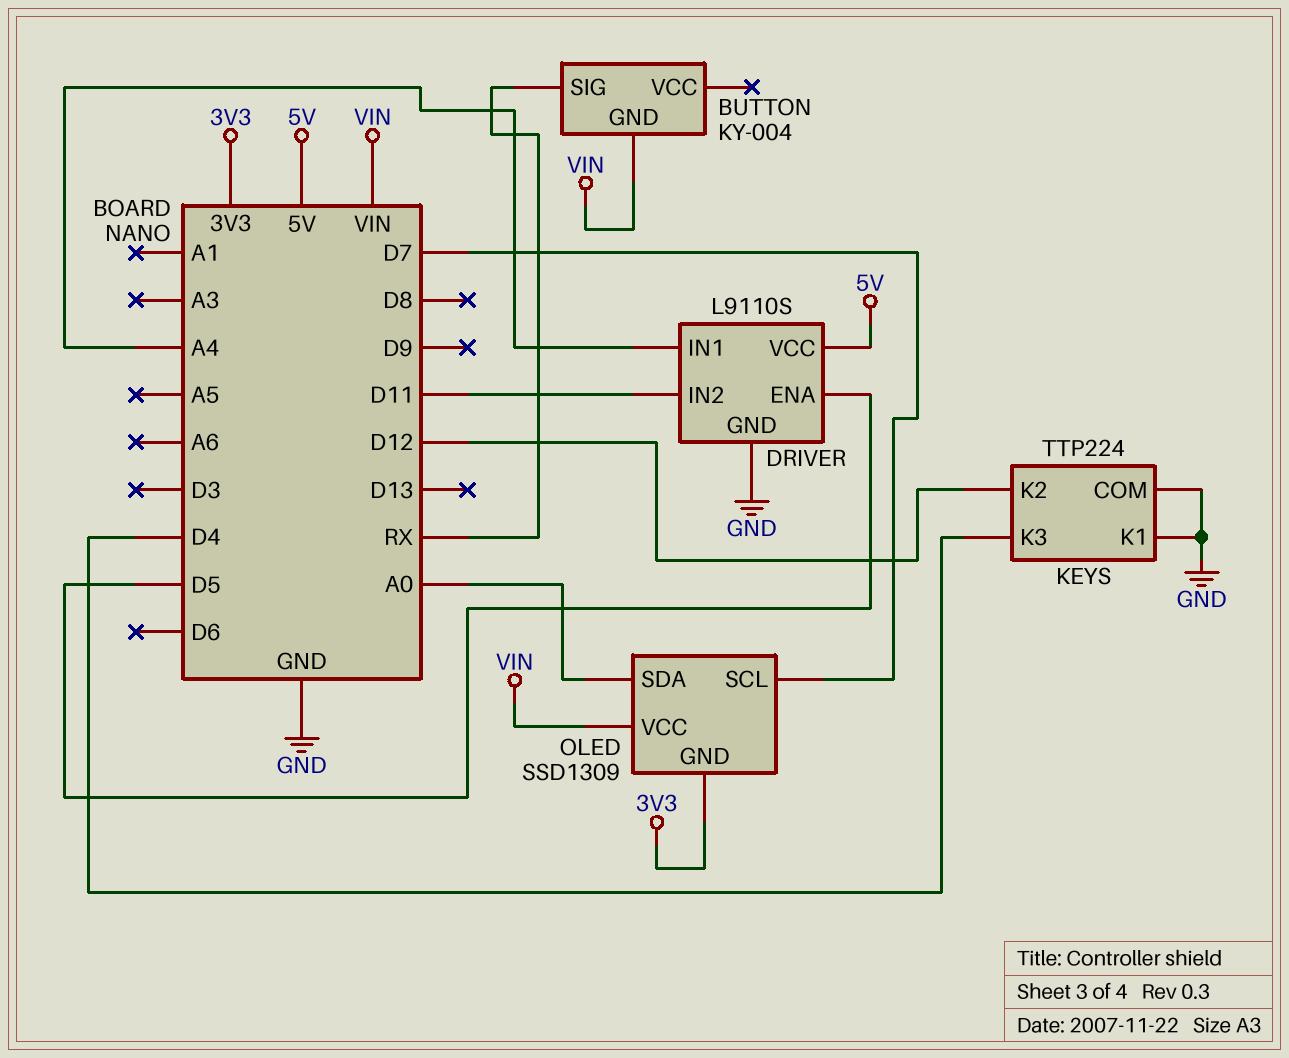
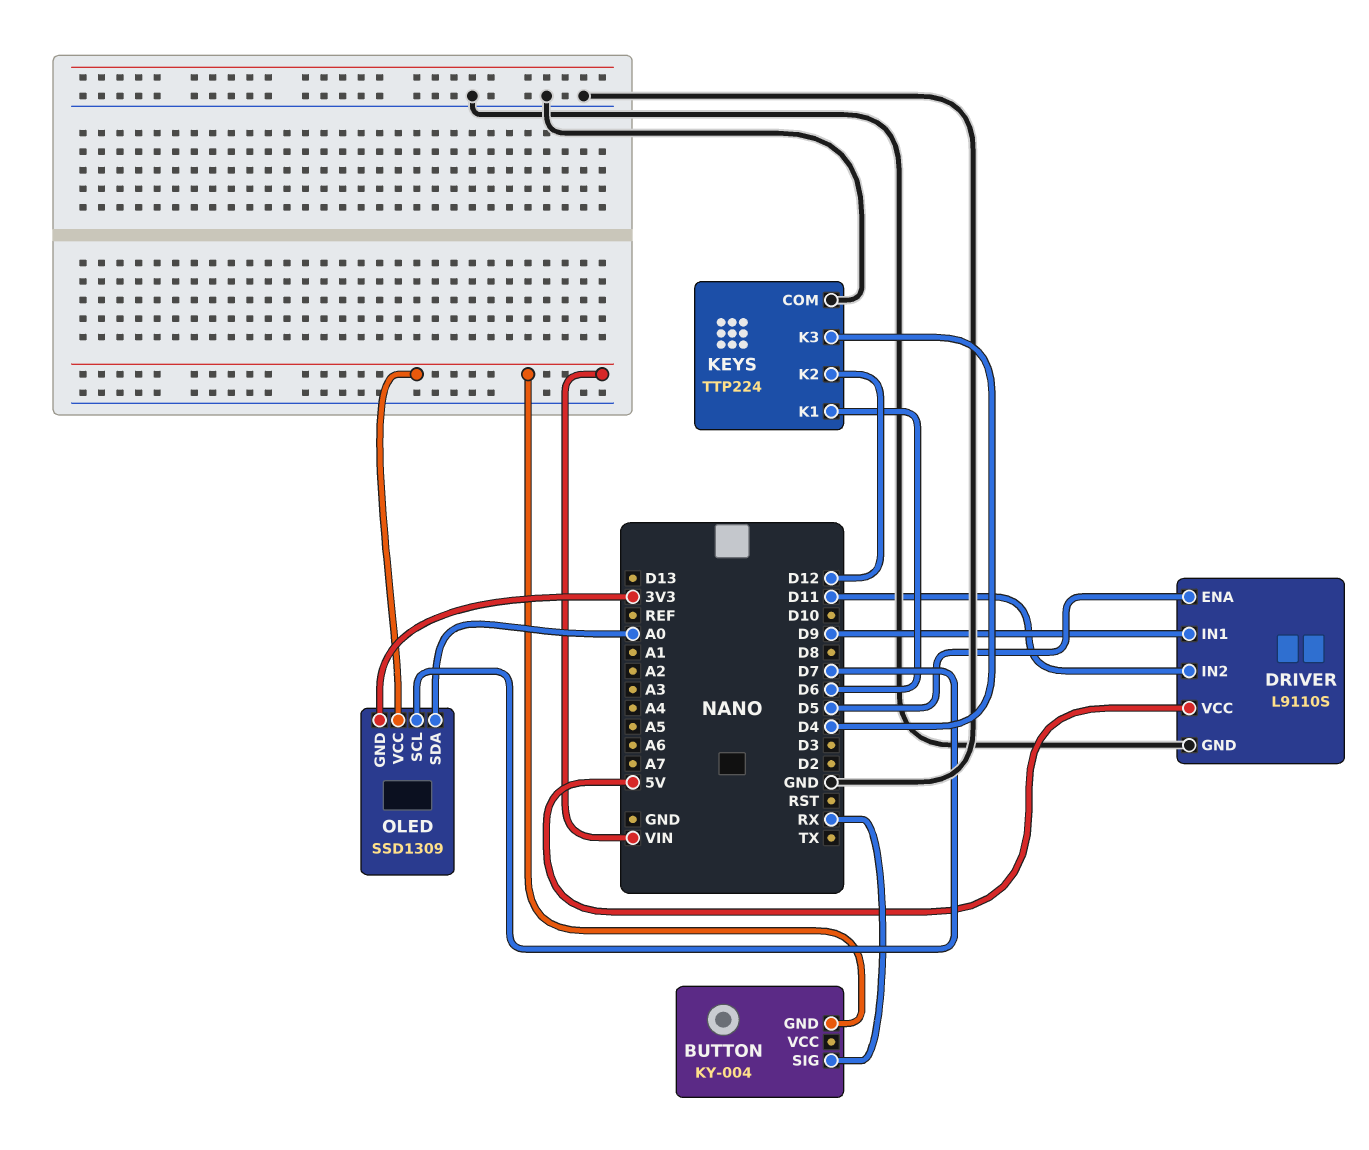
DRIVER pin IN1: A4 -> D9
KEYS pin K1: GND -> D6

